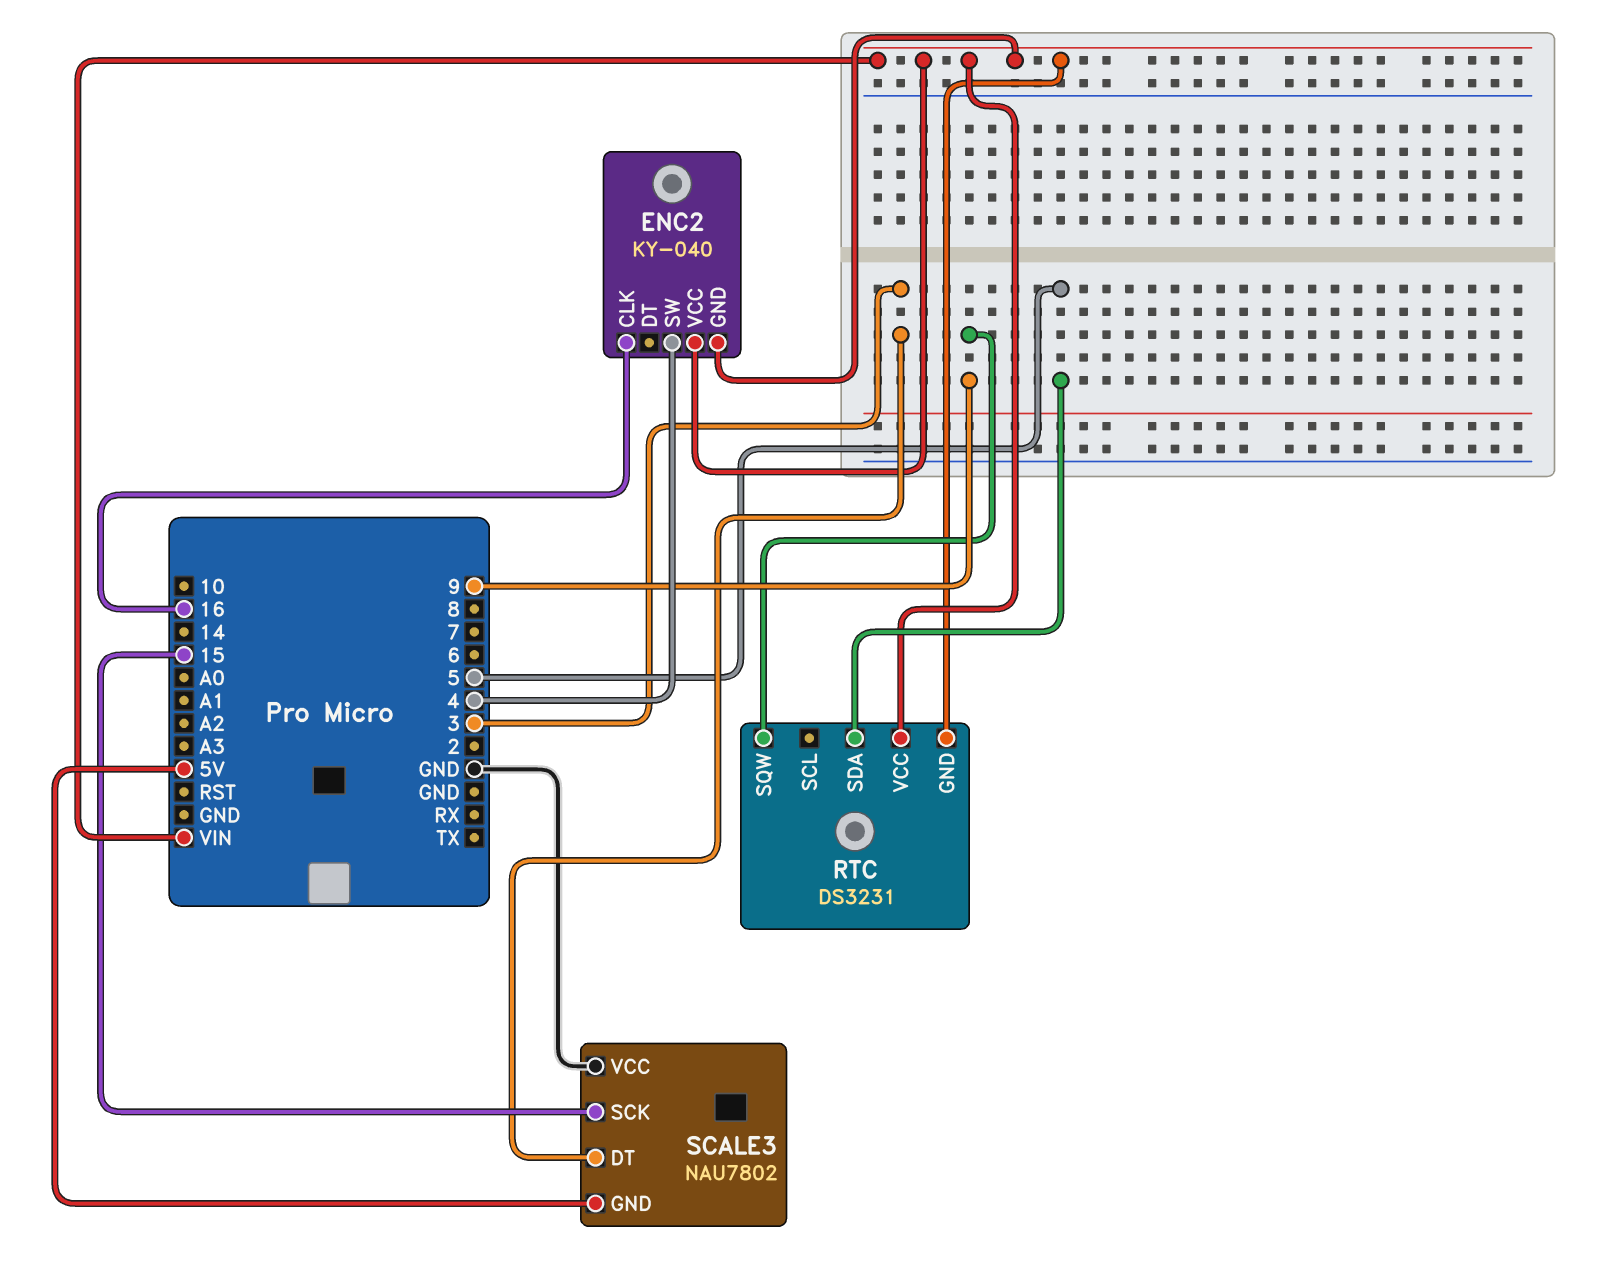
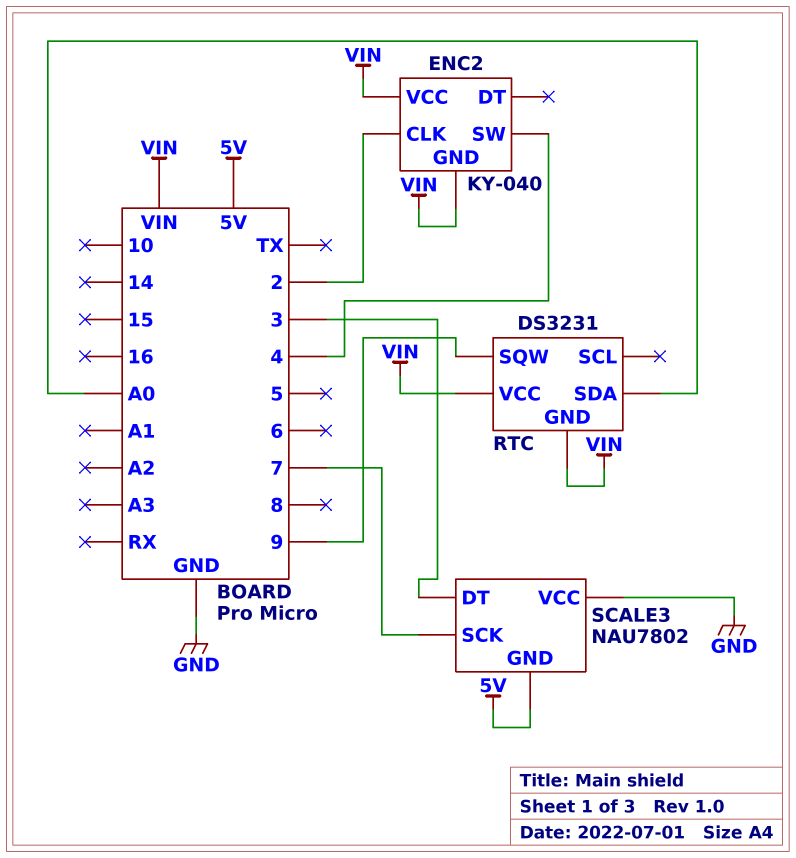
ENC2 pin CLK: 16 -> 2
RTC pin SDA: 5 -> A0
SCALE3 pin SCK: 15 -> 7

